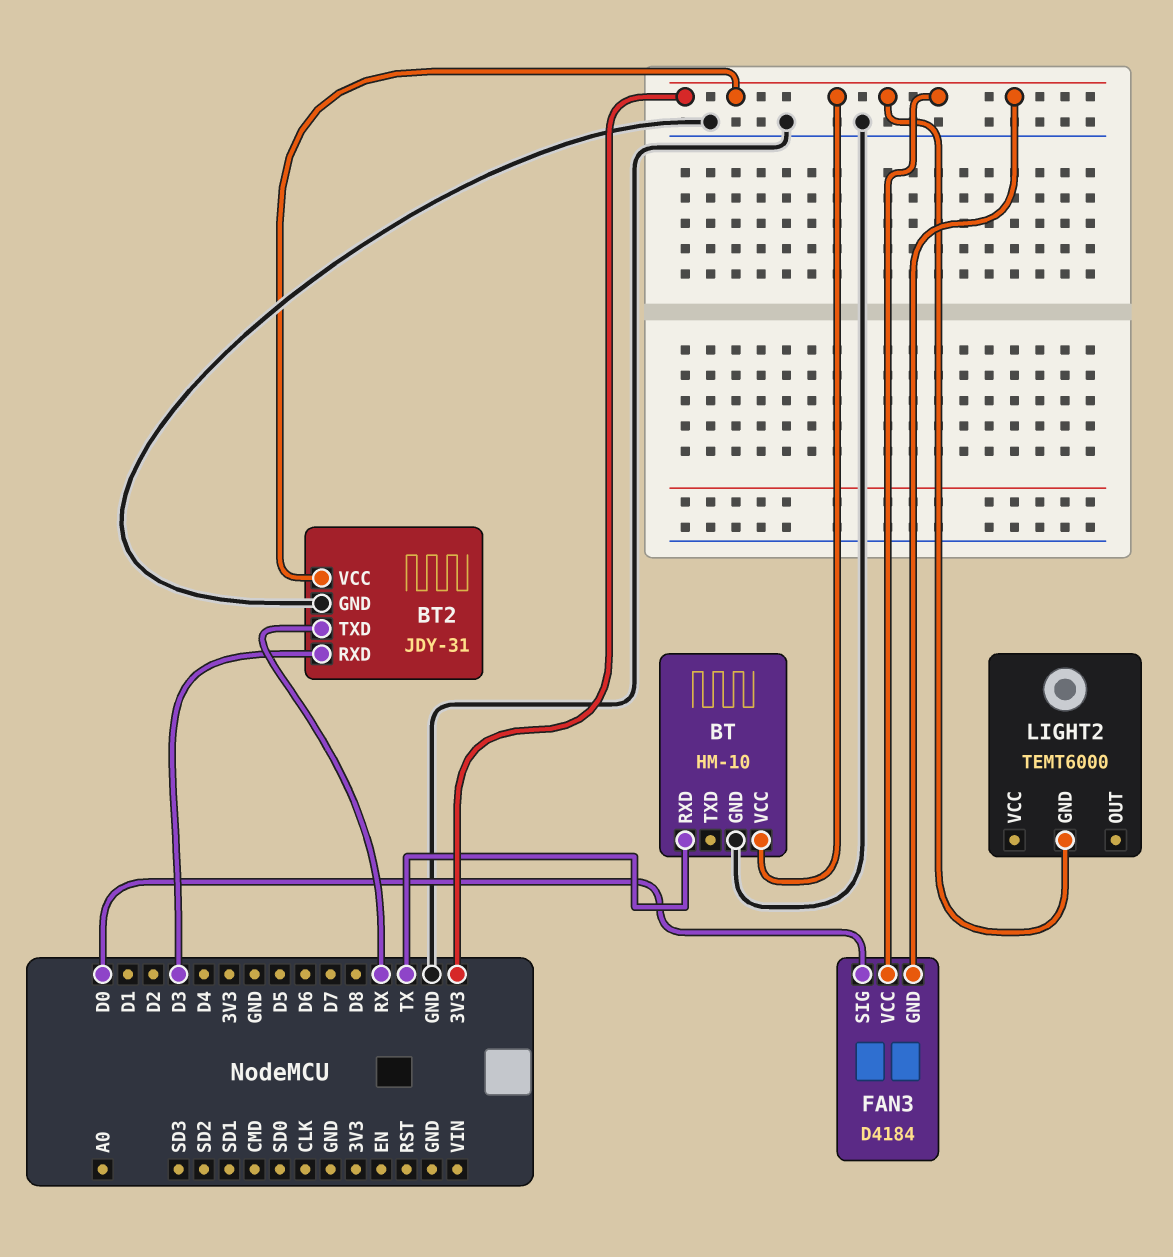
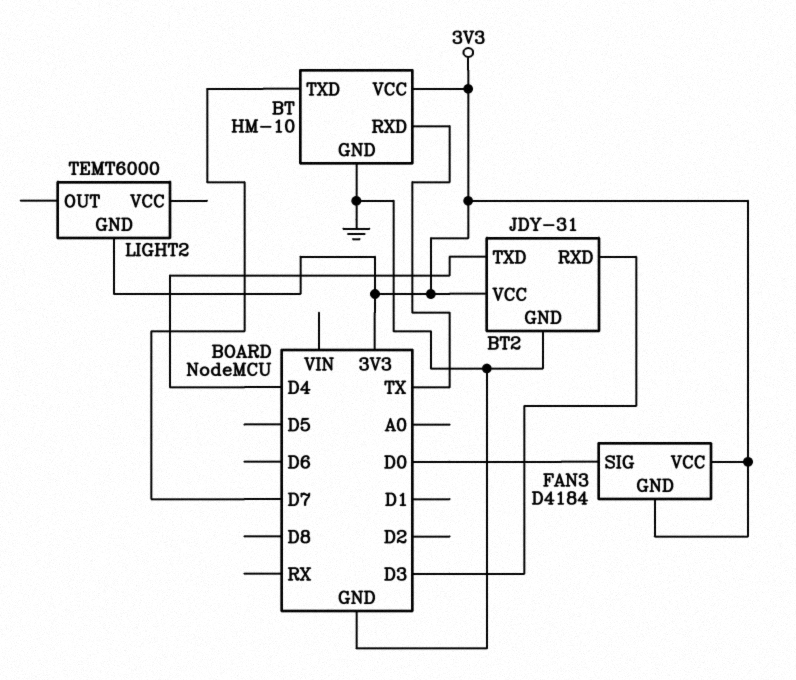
BT pin TXD: none -> D7
BT2 pin TXD: RX -> D4

